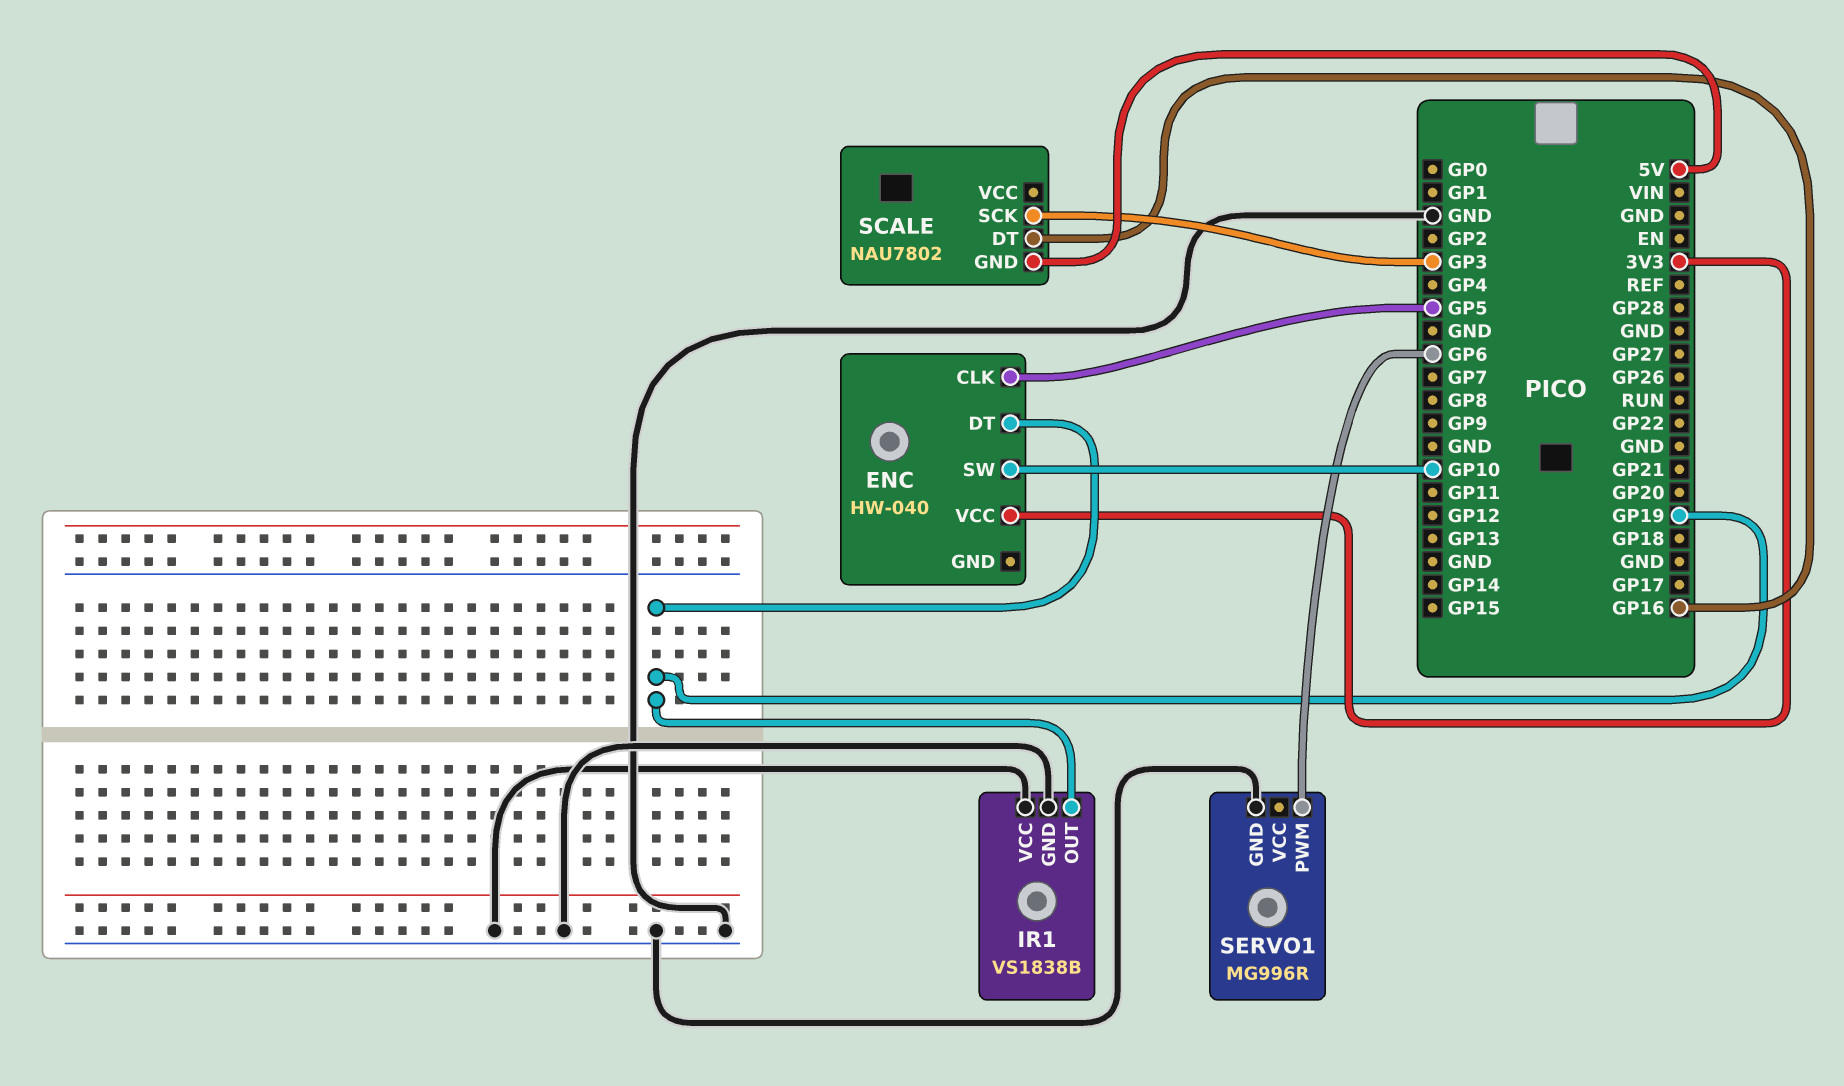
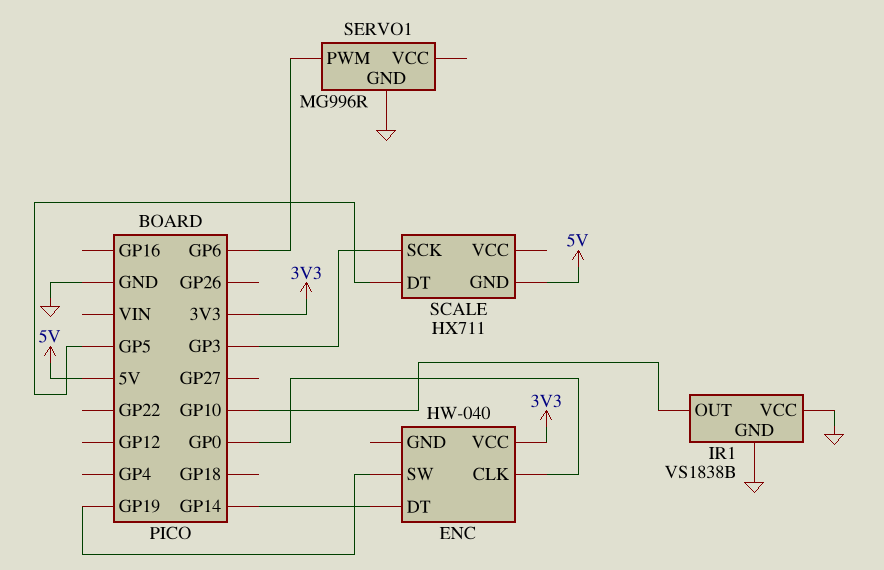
ENC pin CLK: GP5 -> GP0
ENC pin DT: GP19 -> GP14
ENC pin SW: GP10 -> GP19
IR1 pin OUT: GP19 -> GP10
SCALE: NAU7802 -> HX711
SCALE pin DT: GP16 -> GP5

